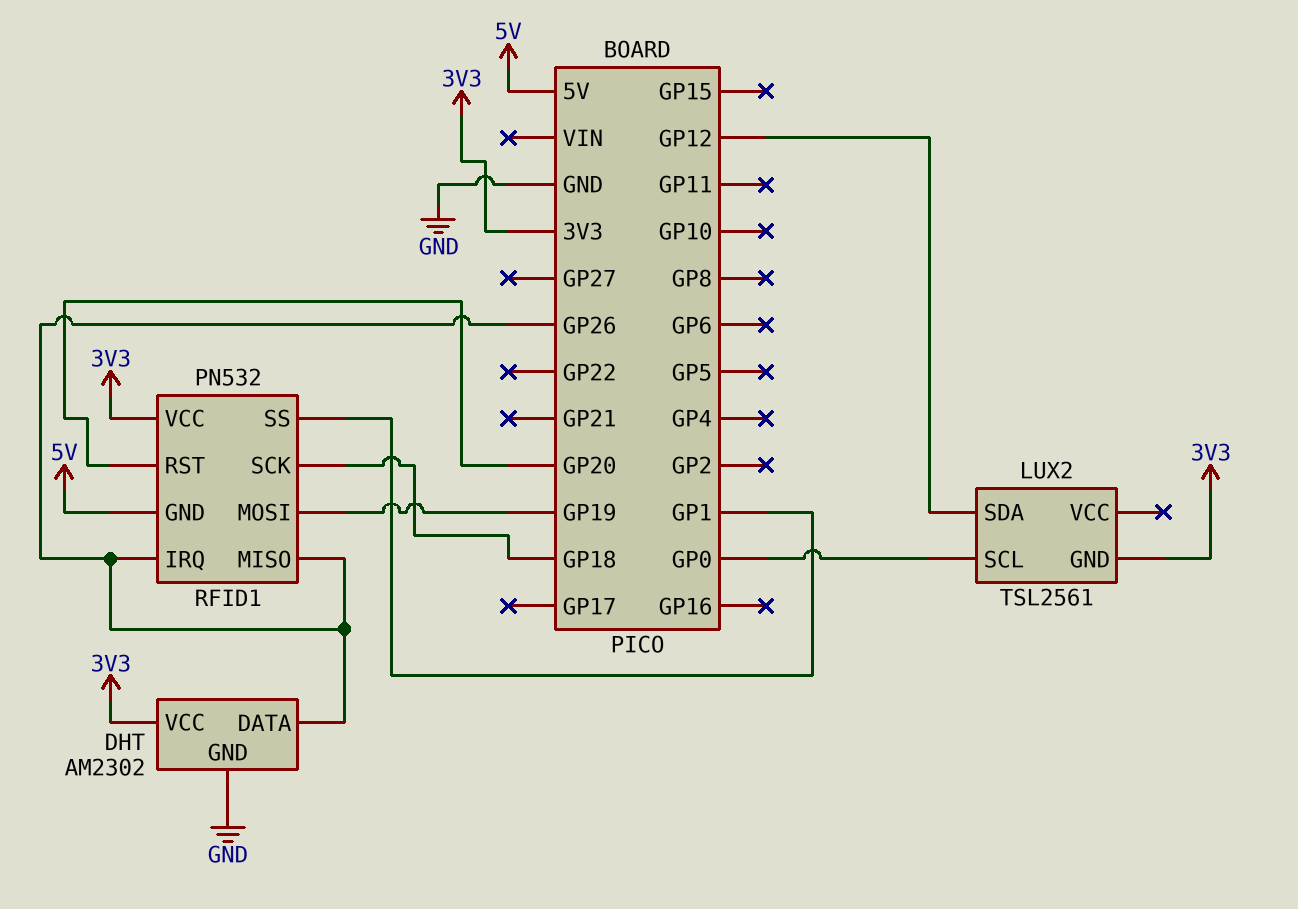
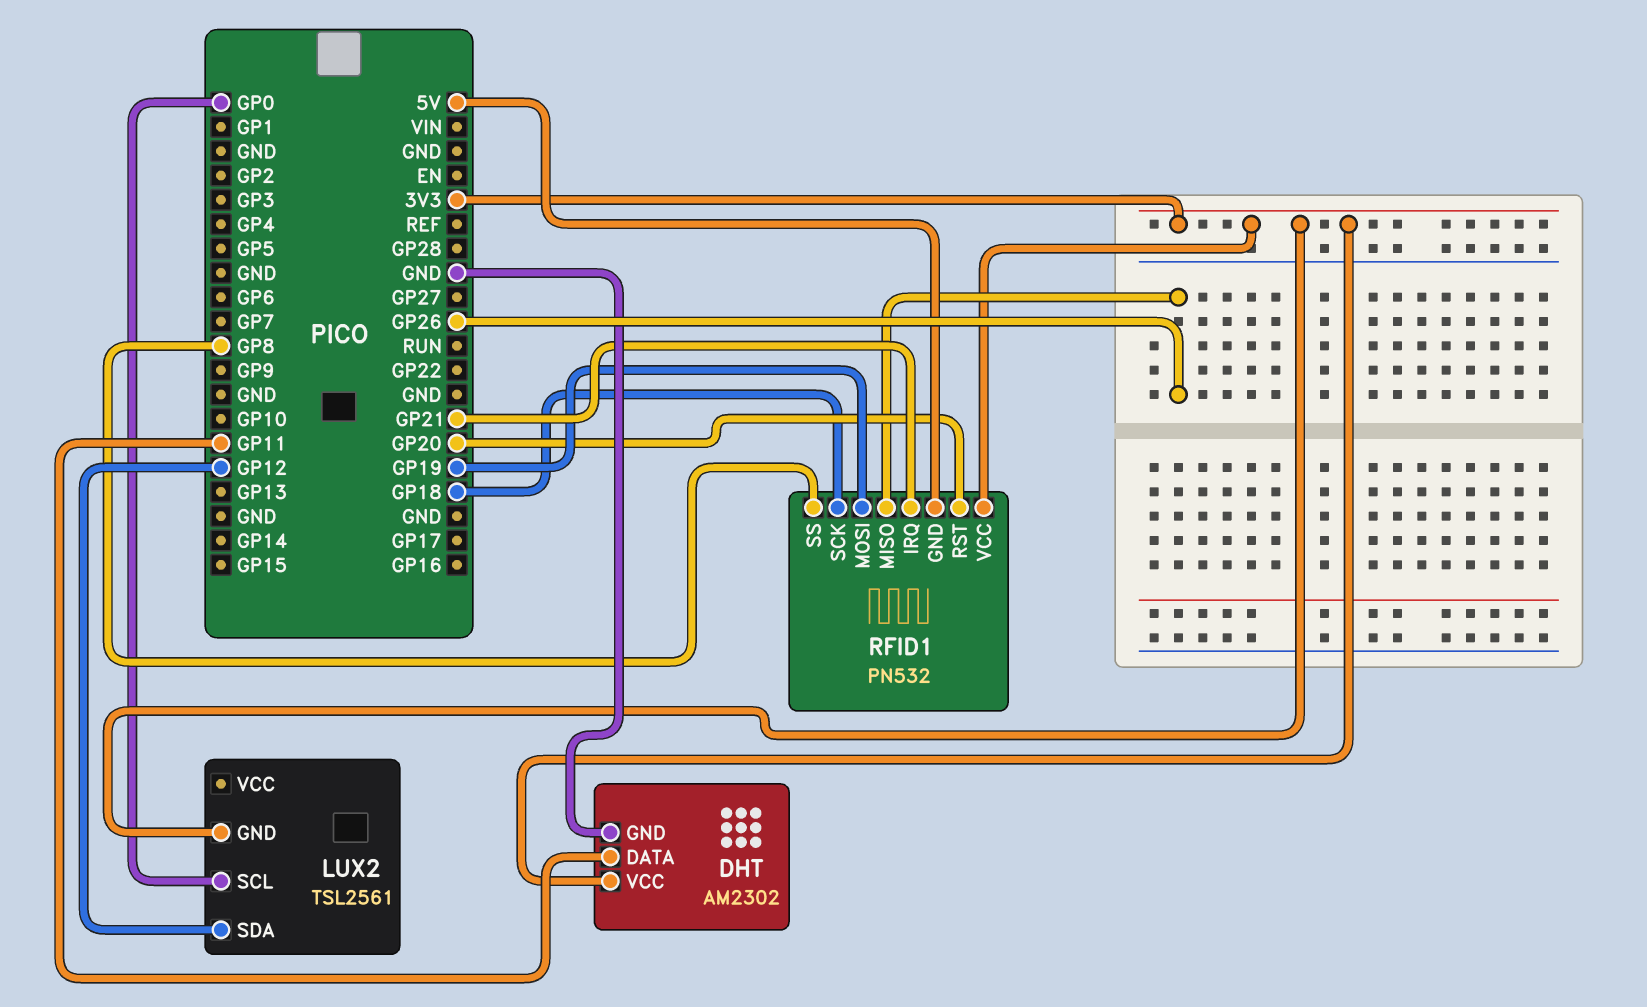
DHT pin DATA: GP26 -> GP11
RFID1 pin IRQ: GP26 -> GP21
RFID1 pin SS: GP1 -> GP8

